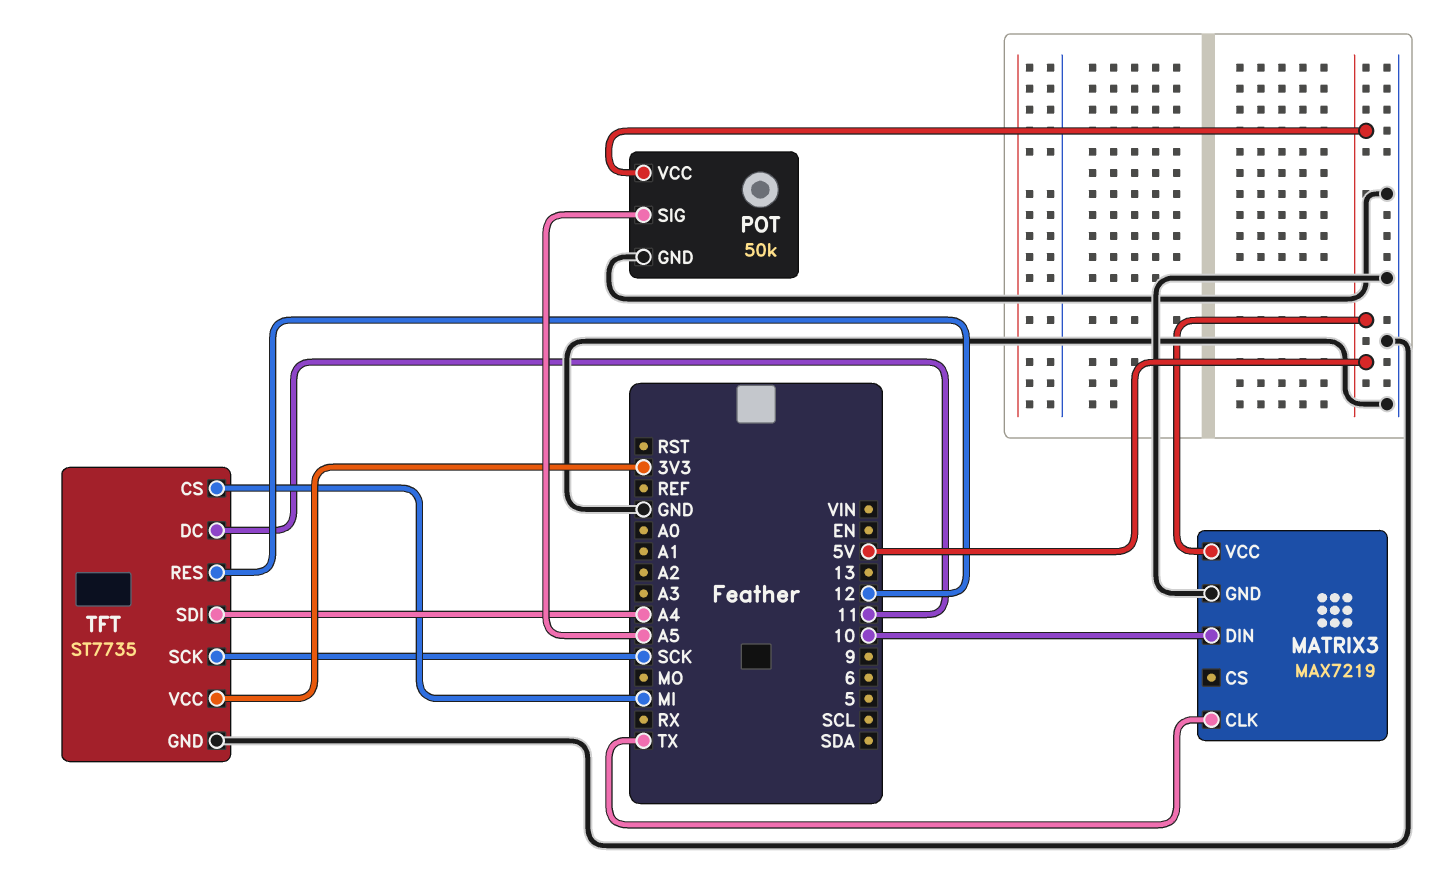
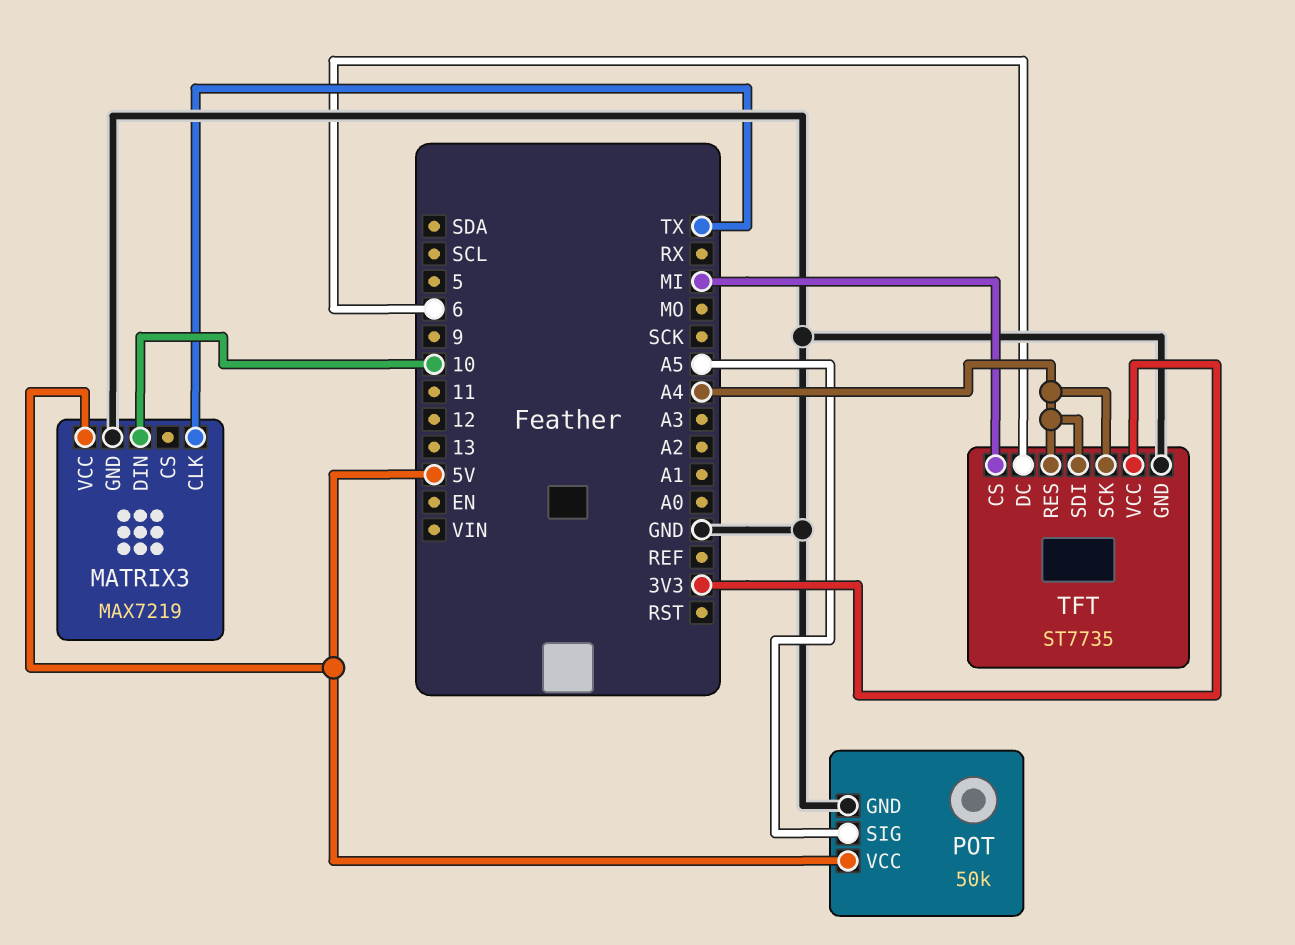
TFT pin DC: 11 -> 6
TFT pin RES: 12 -> A4
TFT pin SCK: SCK -> A4

